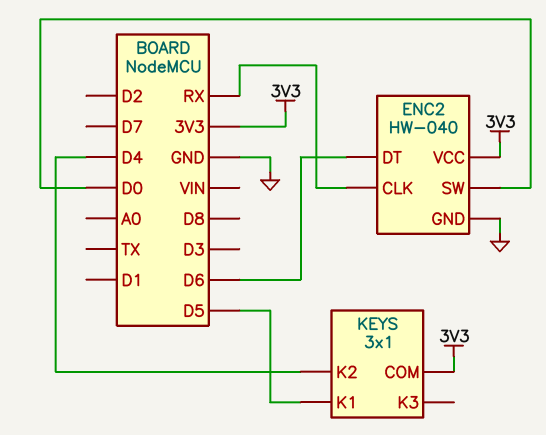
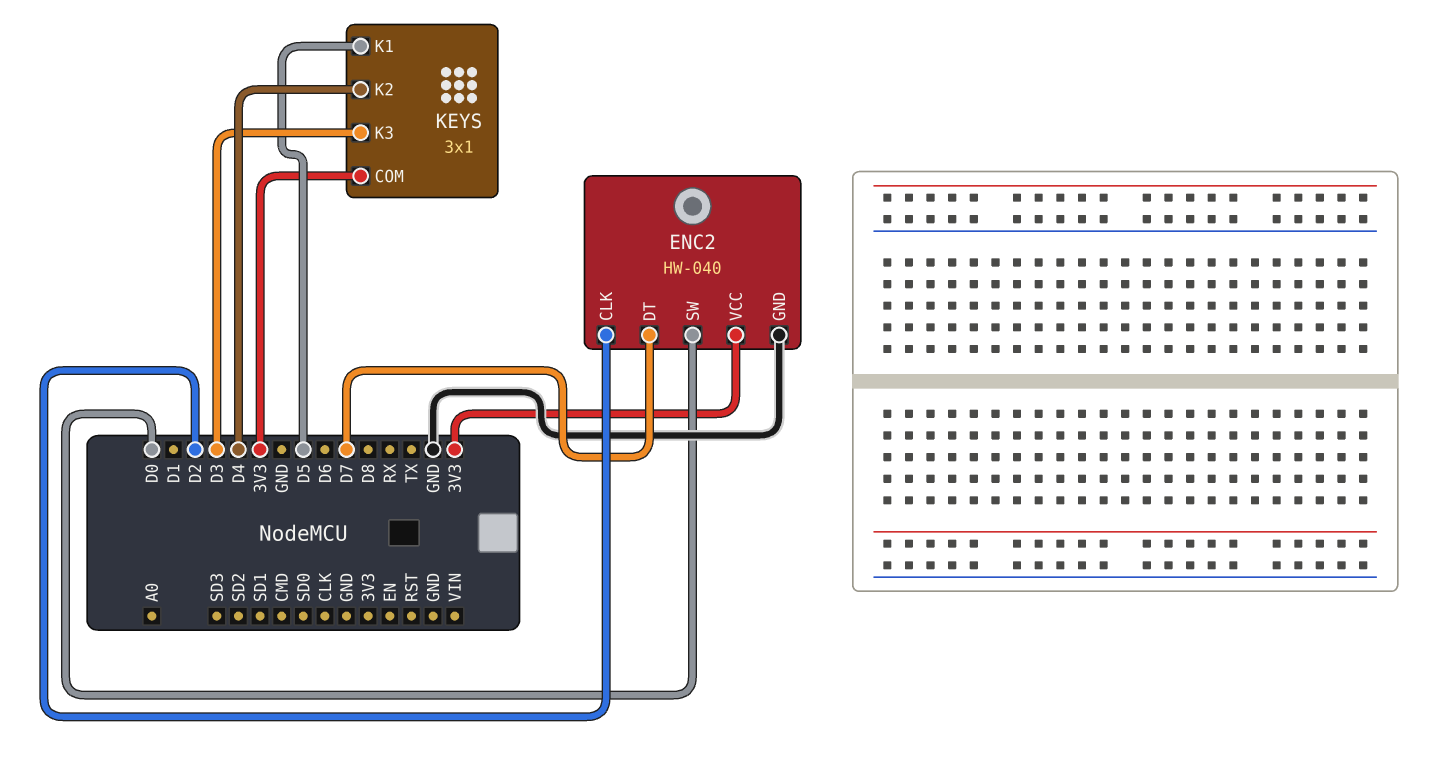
ENC2 pin CLK: RX -> D2
ENC2 pin DT: D6 -> D7
KEYS pin K3: none -> D3

